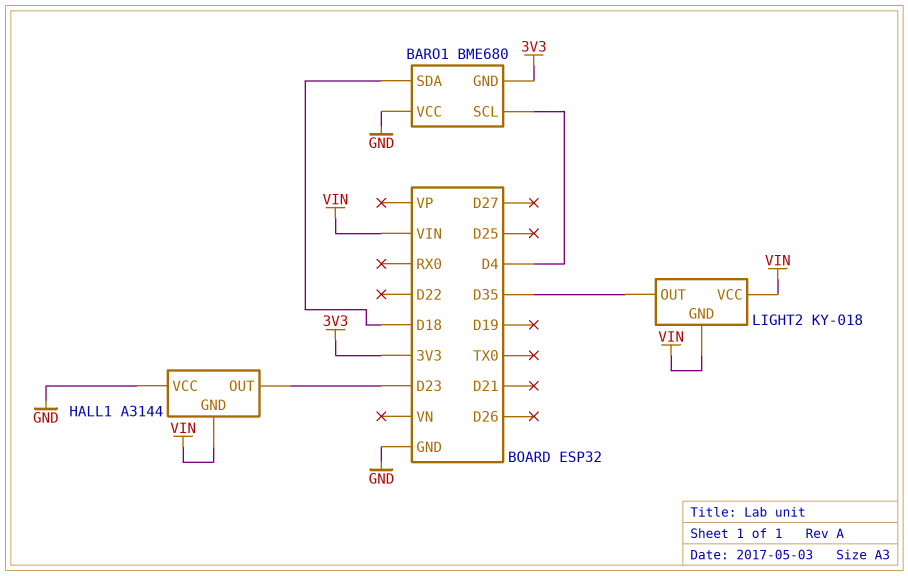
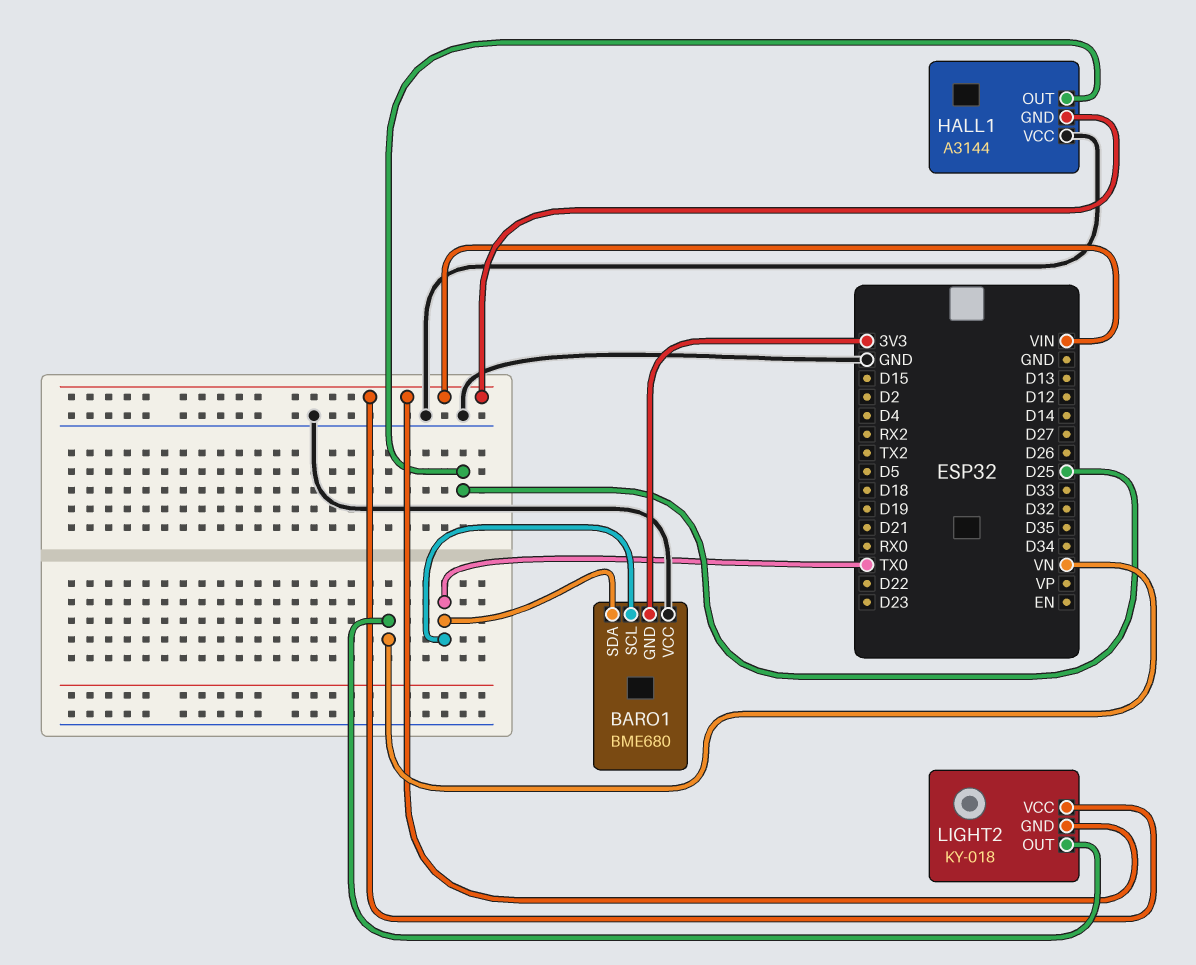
BARO1 pin SCL: D4 -> TX0
BARO1 pin SDA: D18 -> TX0
HALL1 pin OUT: D23 -> D25
LIGHT2 pin OUT: D35 -> VN

